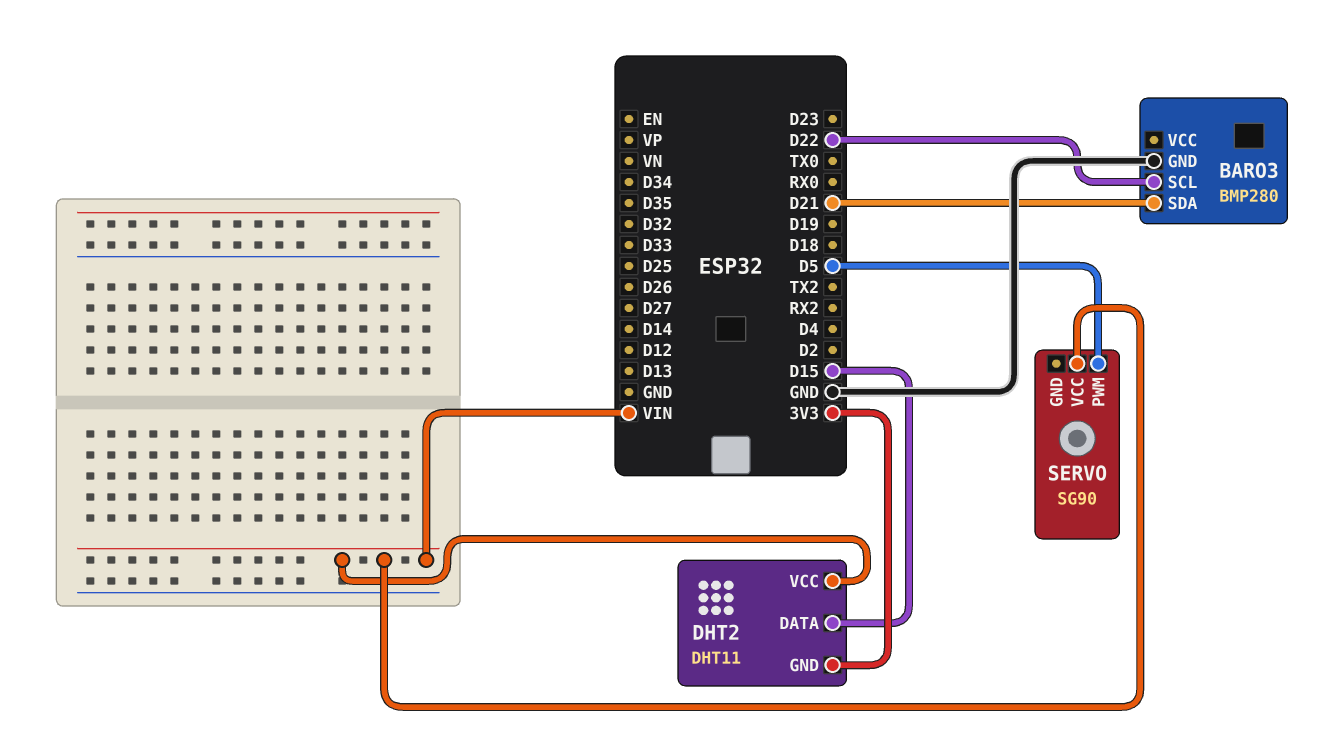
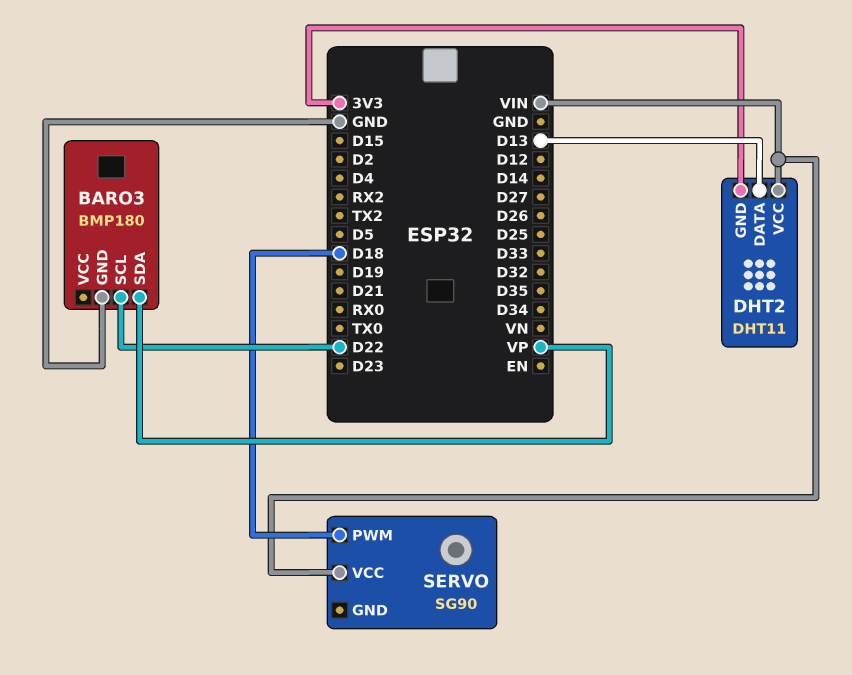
BARO3: BMP280 -> BMP180
BARO3 pin SDA: D21 -> VP
DHT2 pin DATA: D15 -> D13
SERVO pin PWM: D5 -> D18

